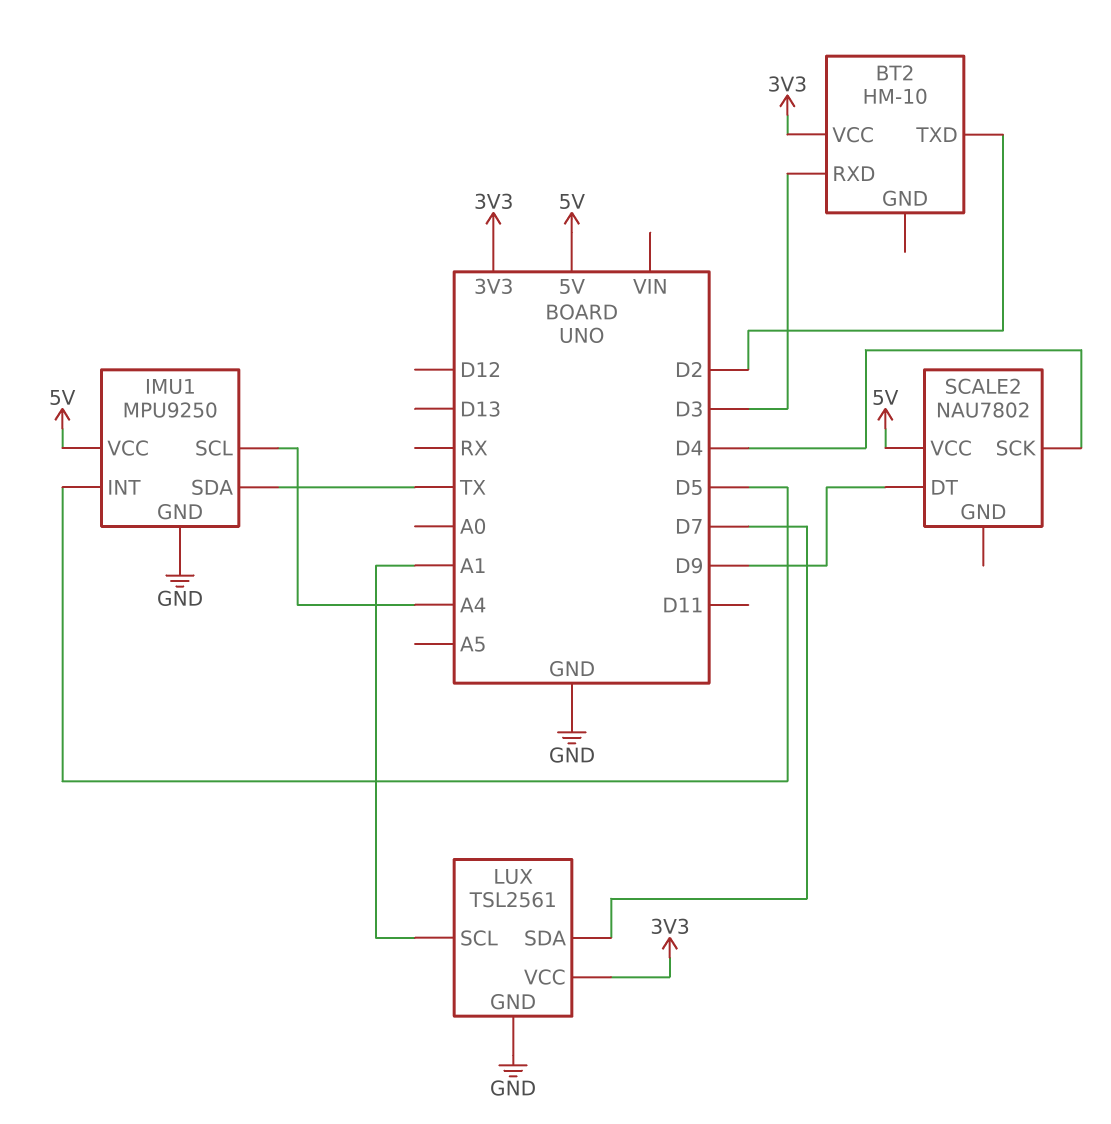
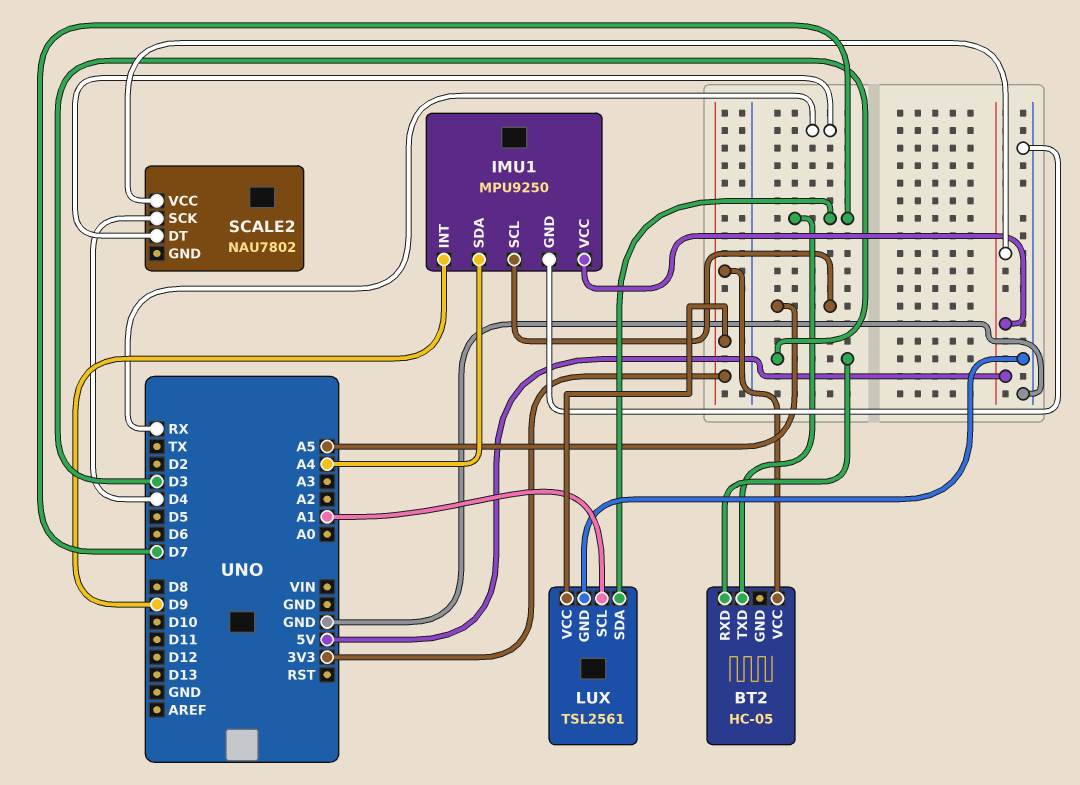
BT2: HM-10 -> HC-05
BT2 pin TXD: D2 -> D7
IMU1 pin INT: D5 -> D9
IMU1 pin SCL: A4 -> A5
IMU1 pin SDA: TX -> A4
SCALE2 pin DT: D9 -> RX

